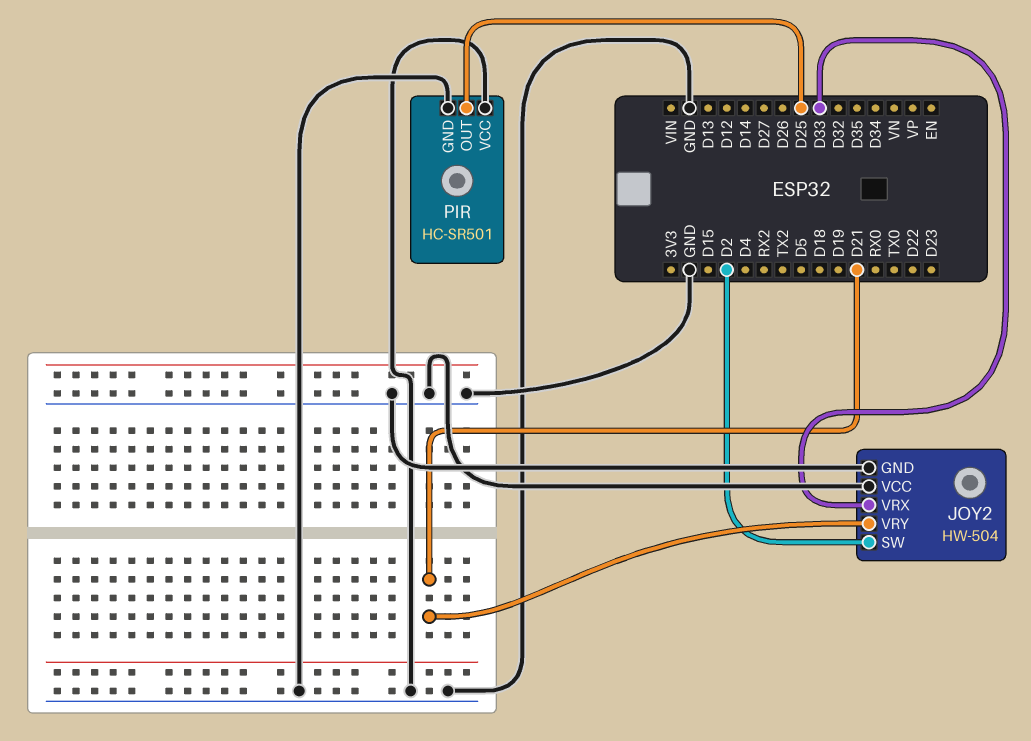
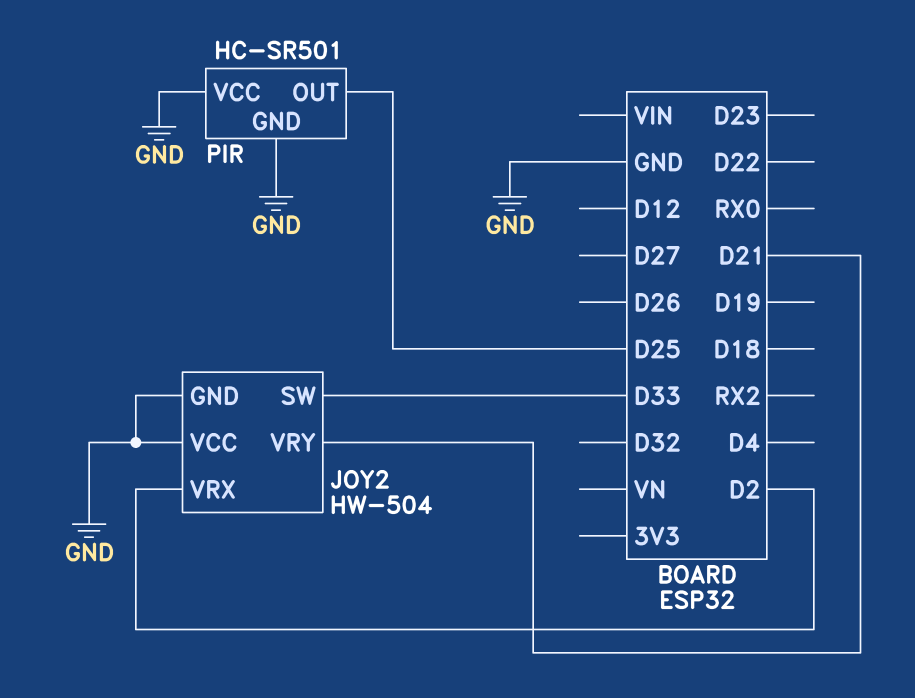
JOY2 pin SW: D2 -> D33
JOY2 pin VRX: D33 -> D2

